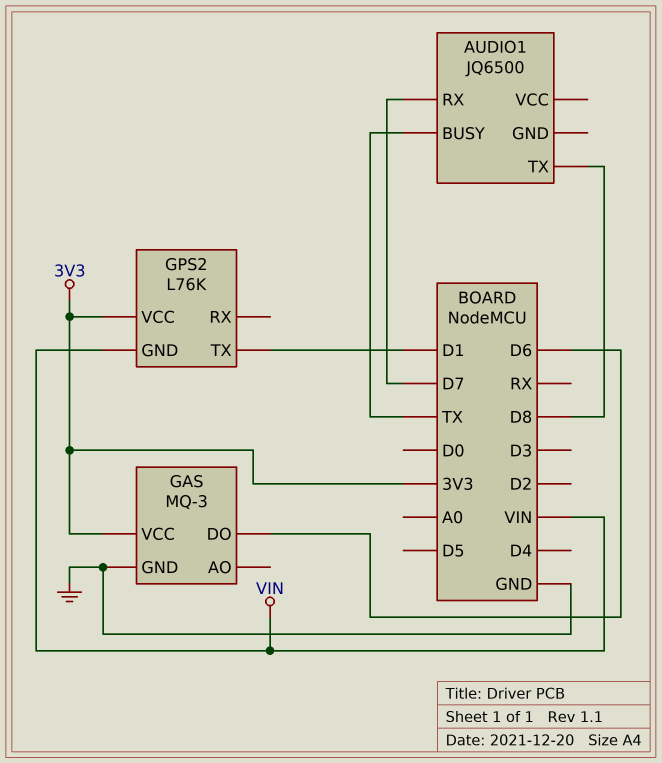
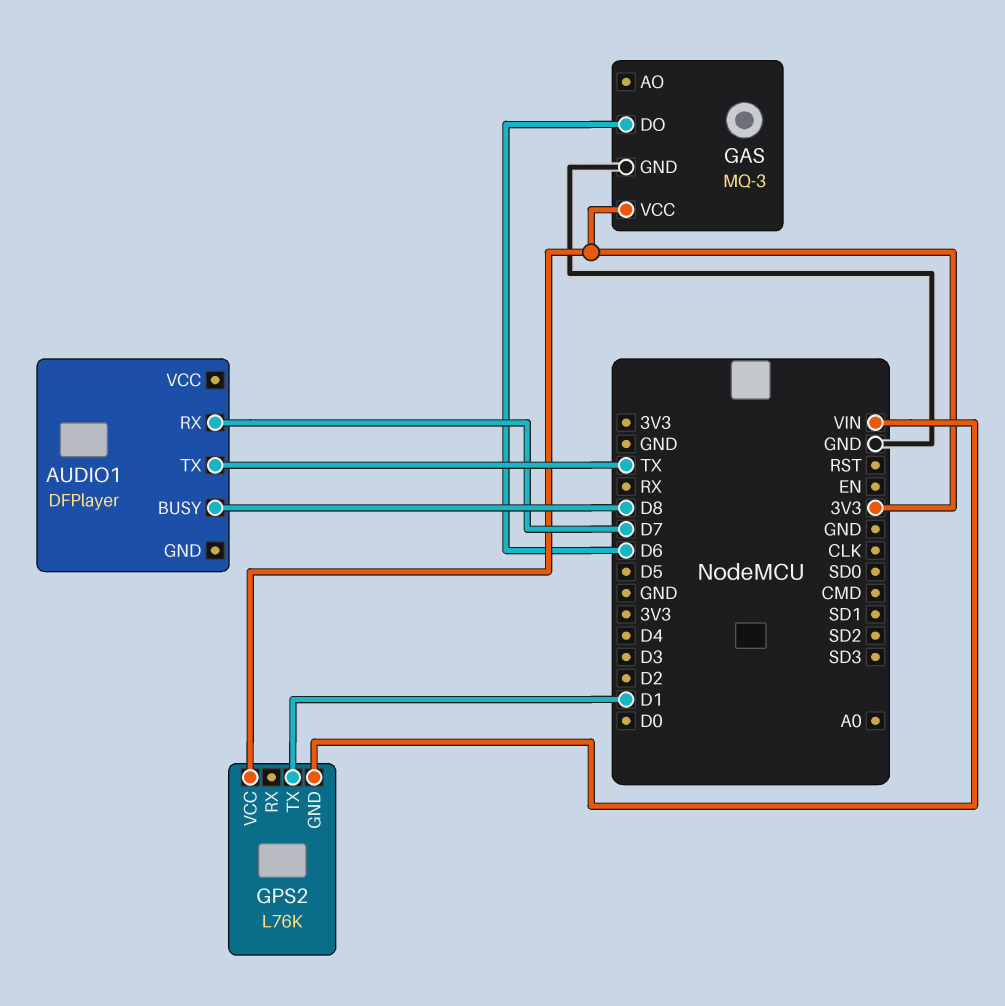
AUDIO1: JQ6500 -> DFPlayer
AUDIO1 pin BUSY: TX -> D8
AUDIO1 pin TX: D8 -> TX

